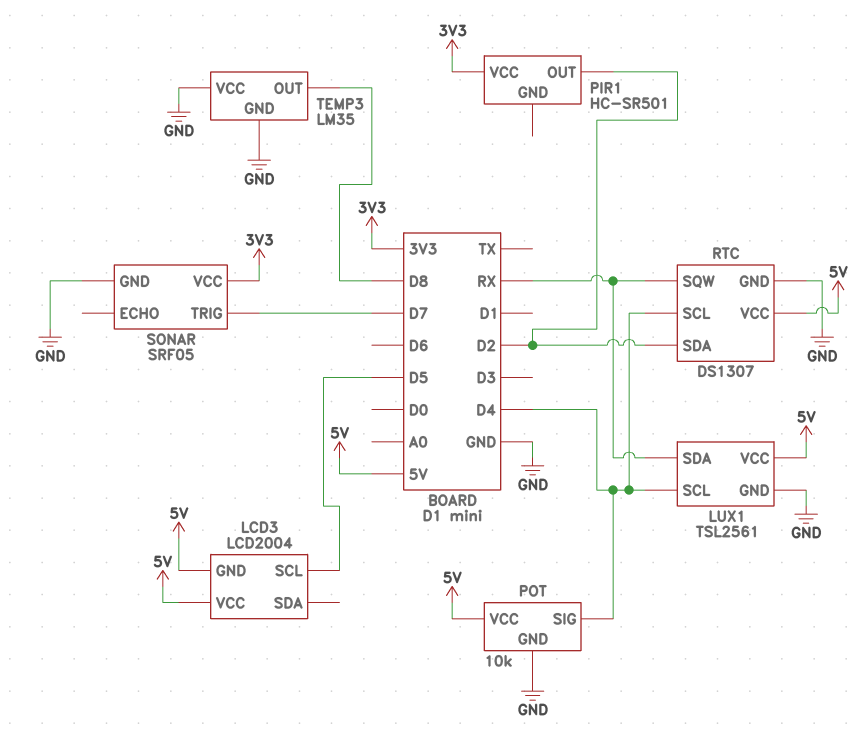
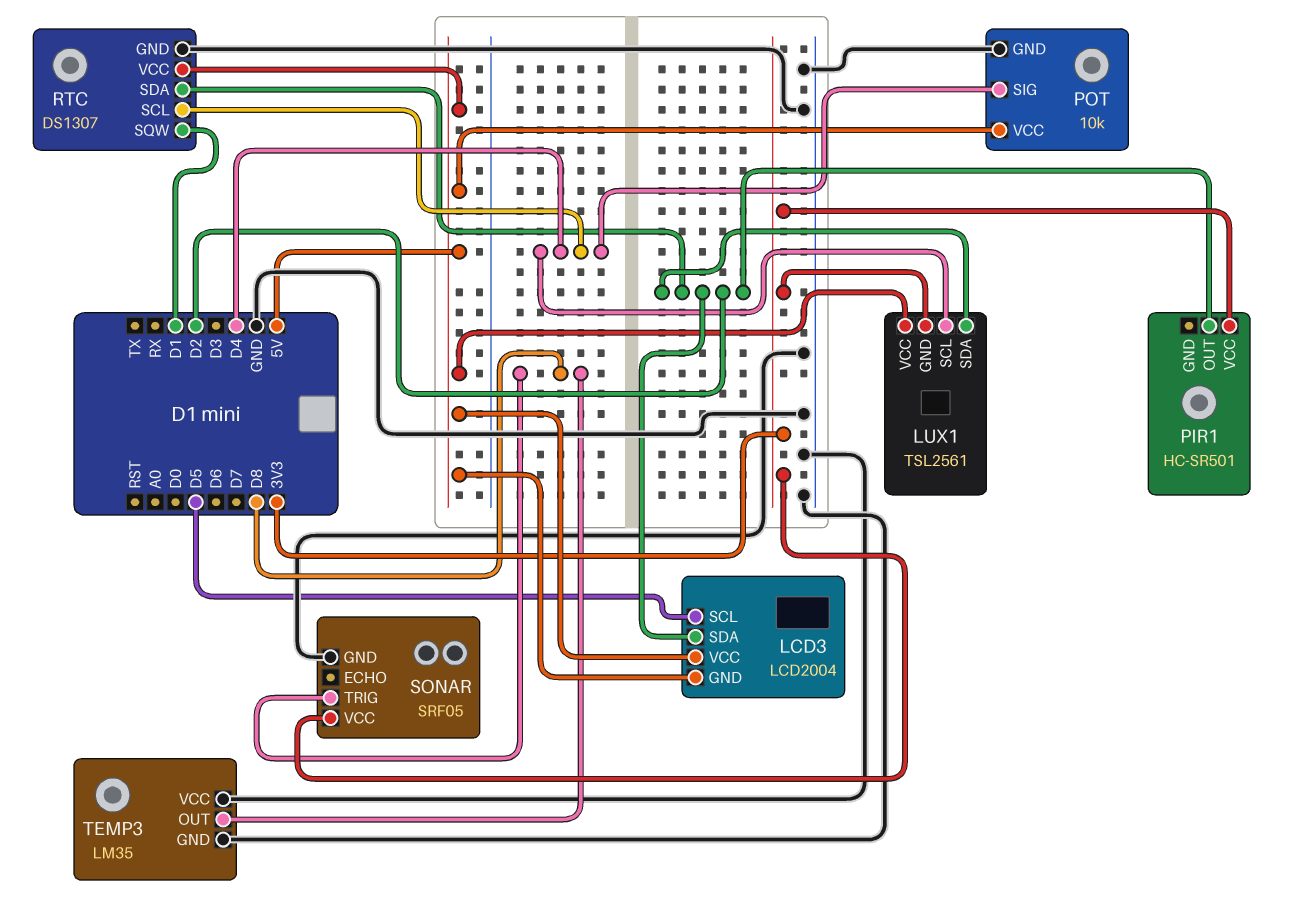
LCD3 pin SDA: none -> D2
LUX1 pin GND: GND -> 3V3
LUX1 pin SDA: RX -> D2
RTC pin SQW: RX -> D1
SONAR pin TRIG: D7 -> D8

